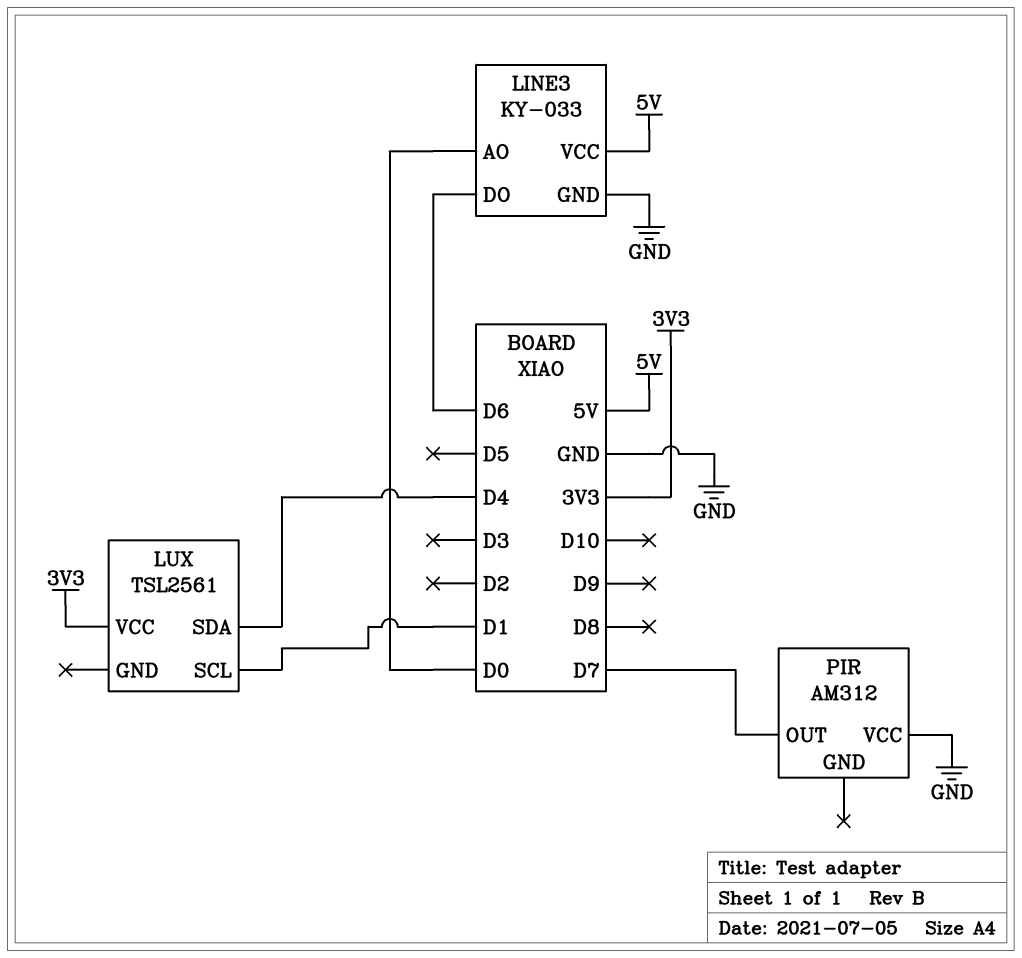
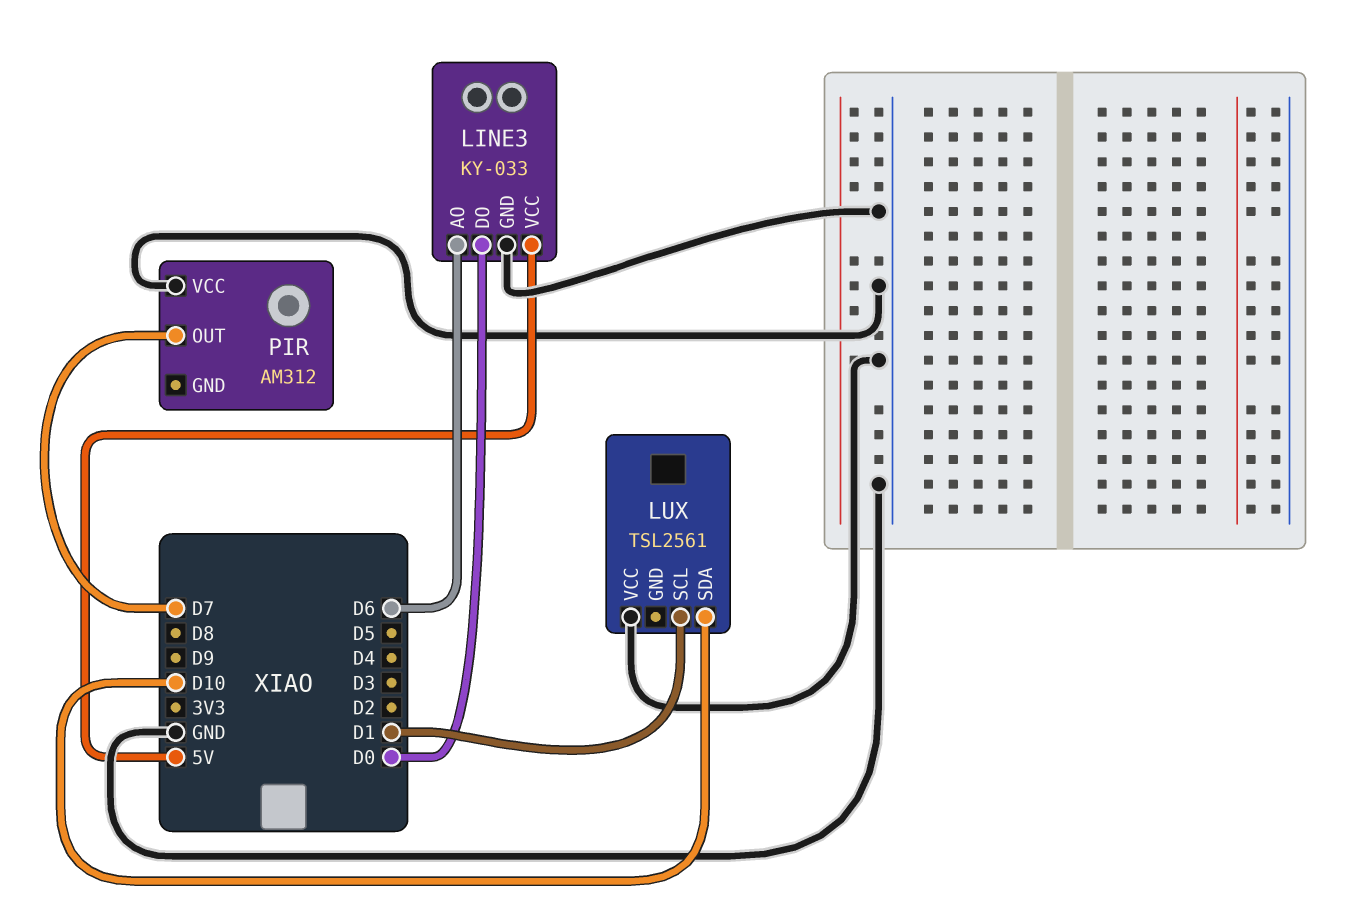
LINE3 pin AO: D0 -> D6
LINE3 pin DO: D6 -> D0
LUX pin SDA: D4 -> D10
LUX pin VCC: 3V3 -> GND

